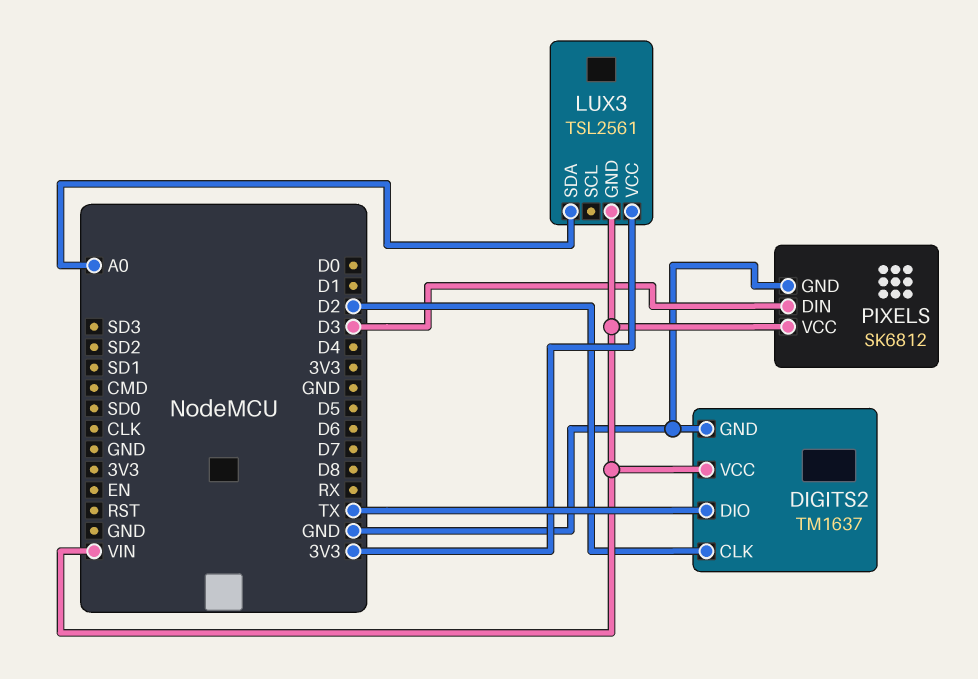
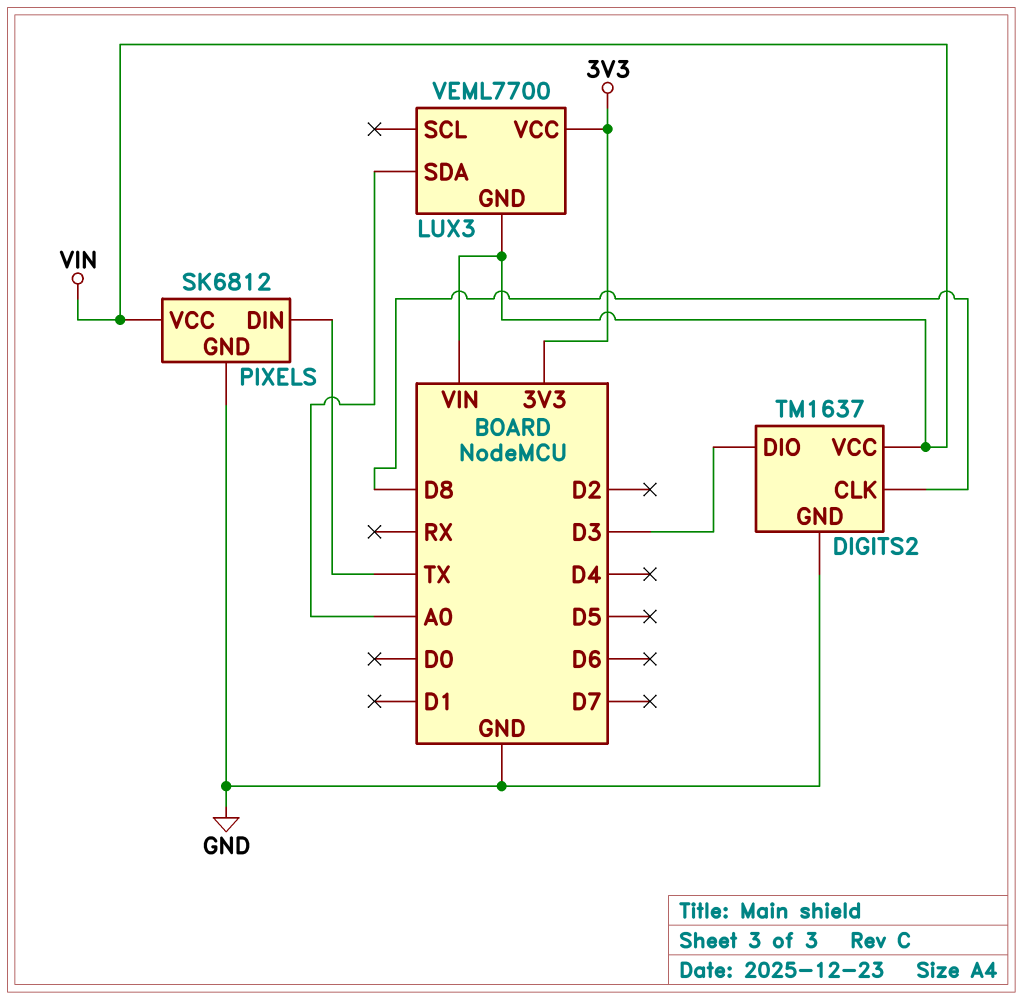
DIGITS2 pin CLK: D2 -> D8
DIGITS2 pin DIO: TX -> D3
LUX3: TSL2561 -> VEML7700
PIXELS pin DIN: D3 -> TX

